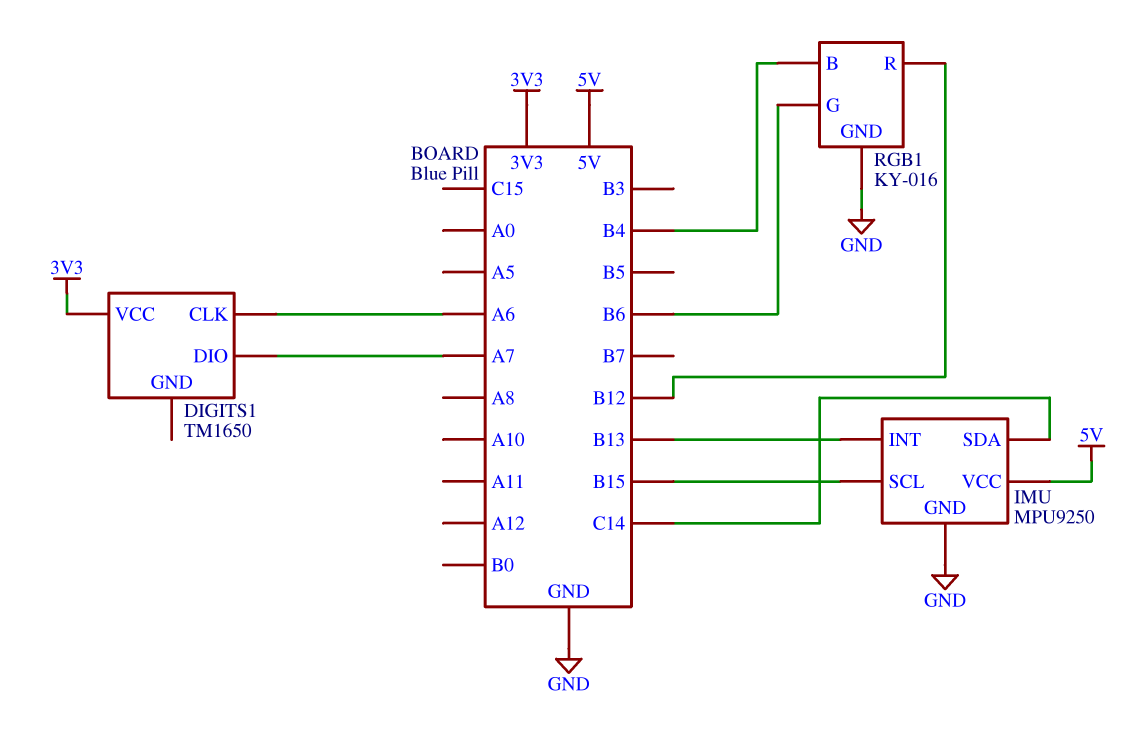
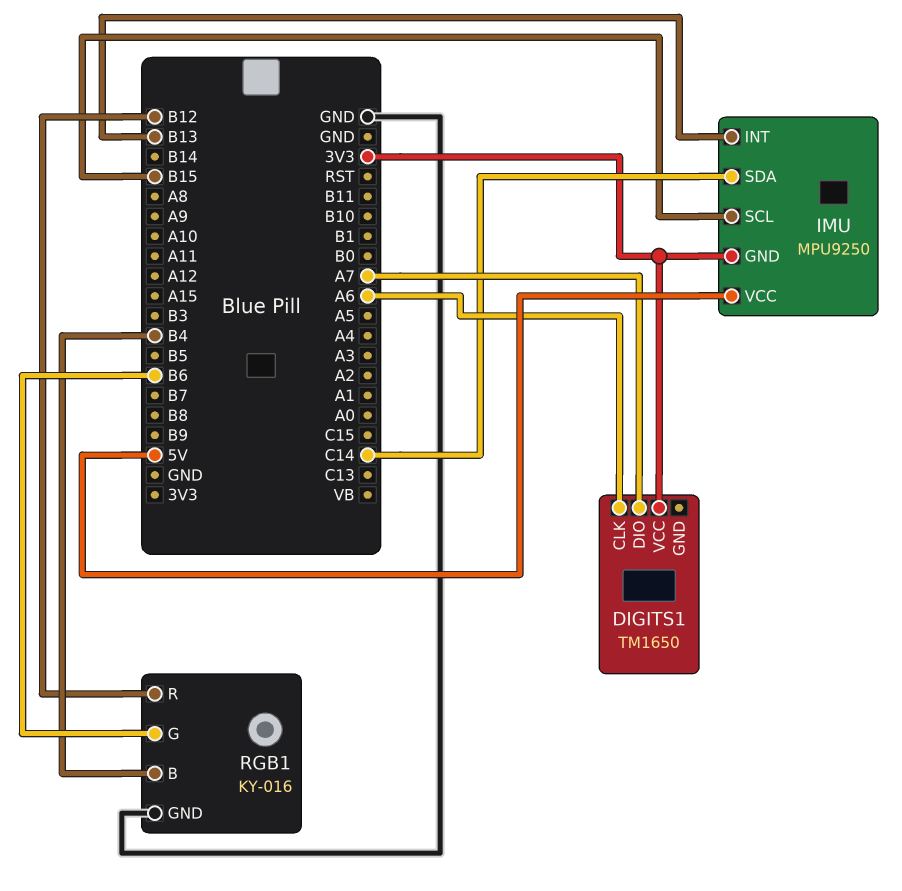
IMU pin GND: GND -> 3V3

